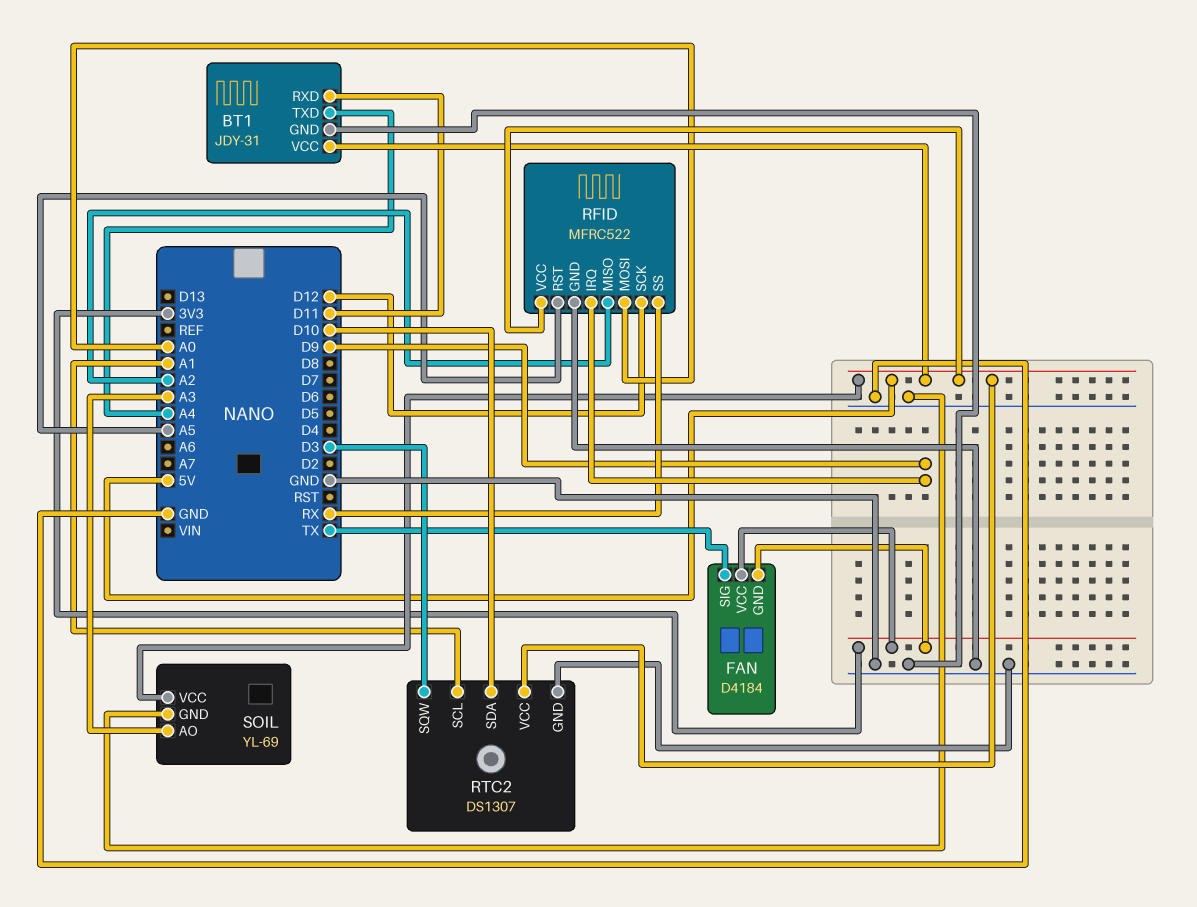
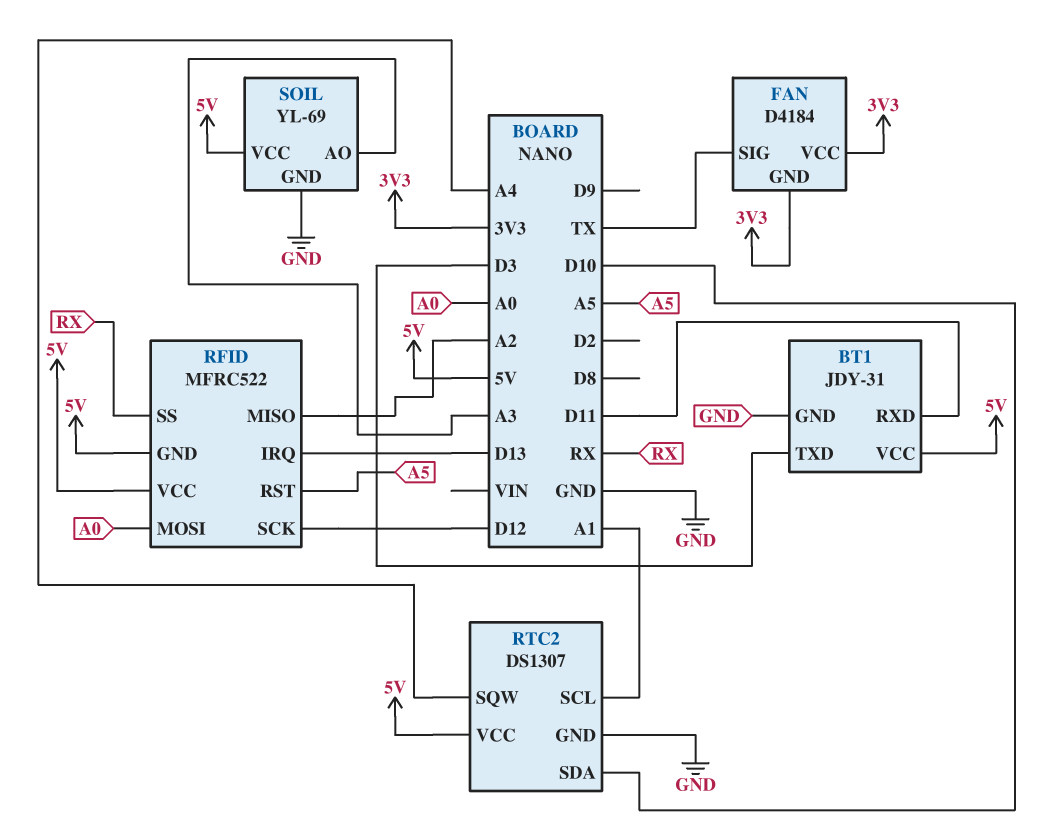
BT1 pin TXD: A4 -> D3
RFID pin GND: GND -> 5V
RFID pin IRQ: D9 -> D13
RTC2 pin SQW: D3 -> A4

